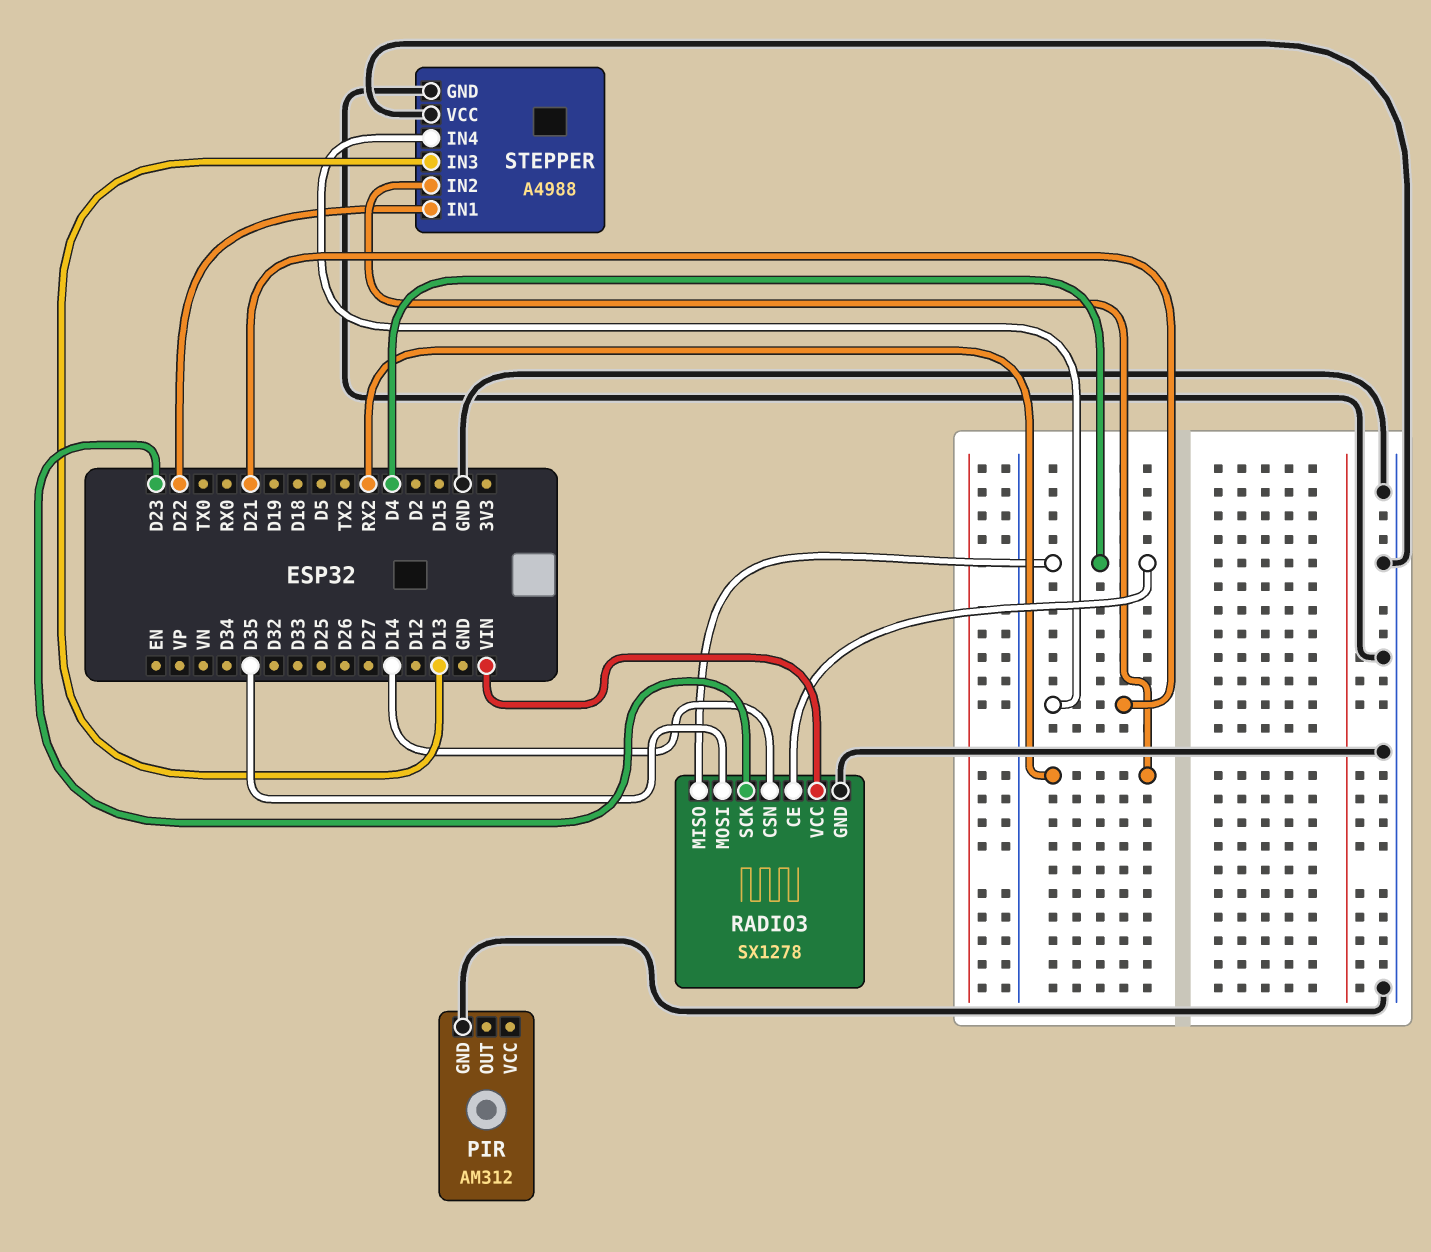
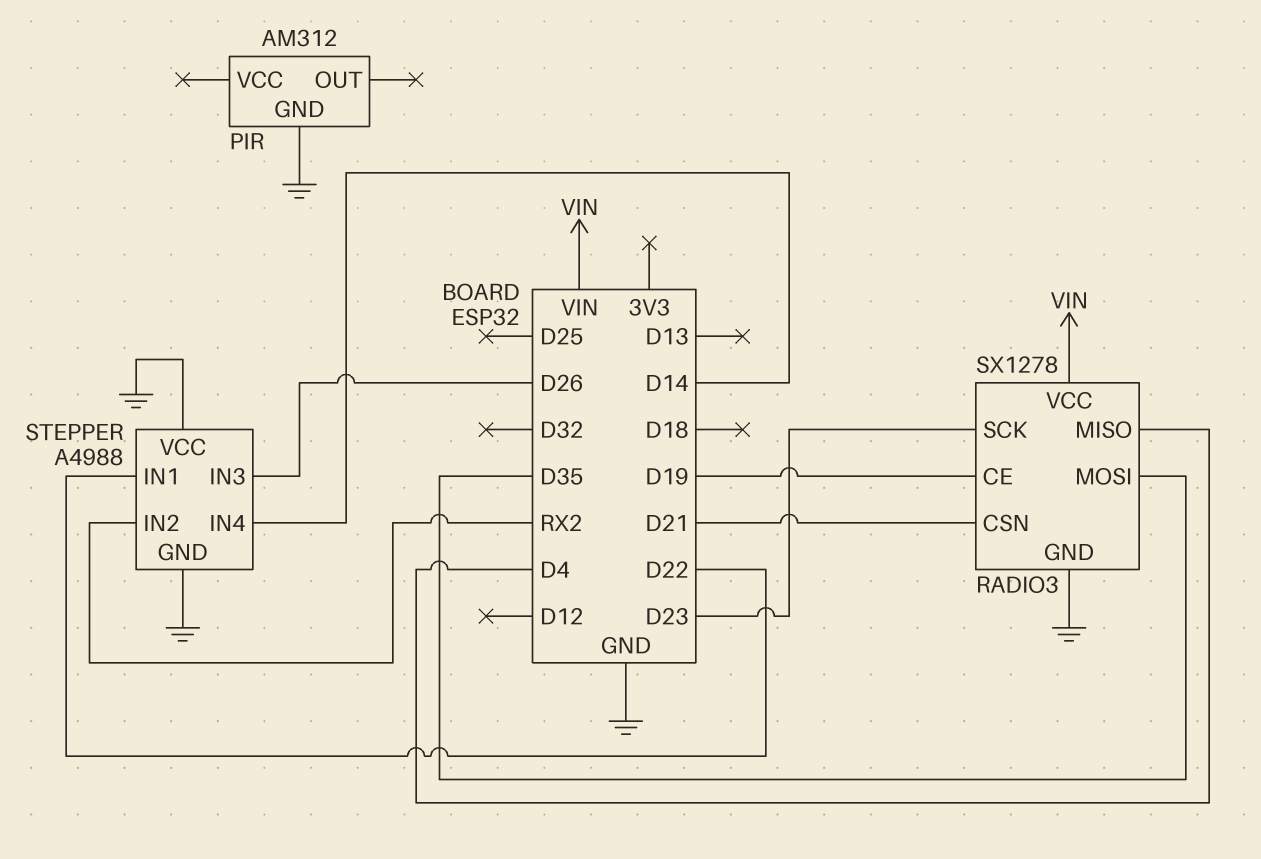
RADIO3 pin CE: D4 -> D19
RADIO3 pin CSN: D14 -> D21
STEPPER pin IN3: D13 -> D26
STEPPER pin IN4: D21 -> D14

